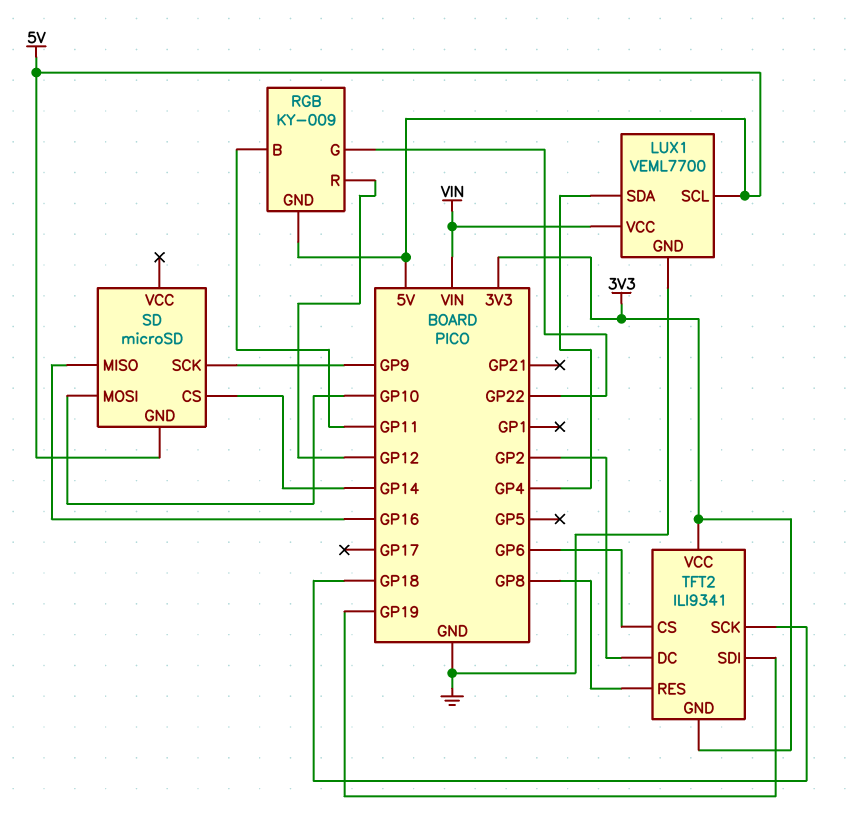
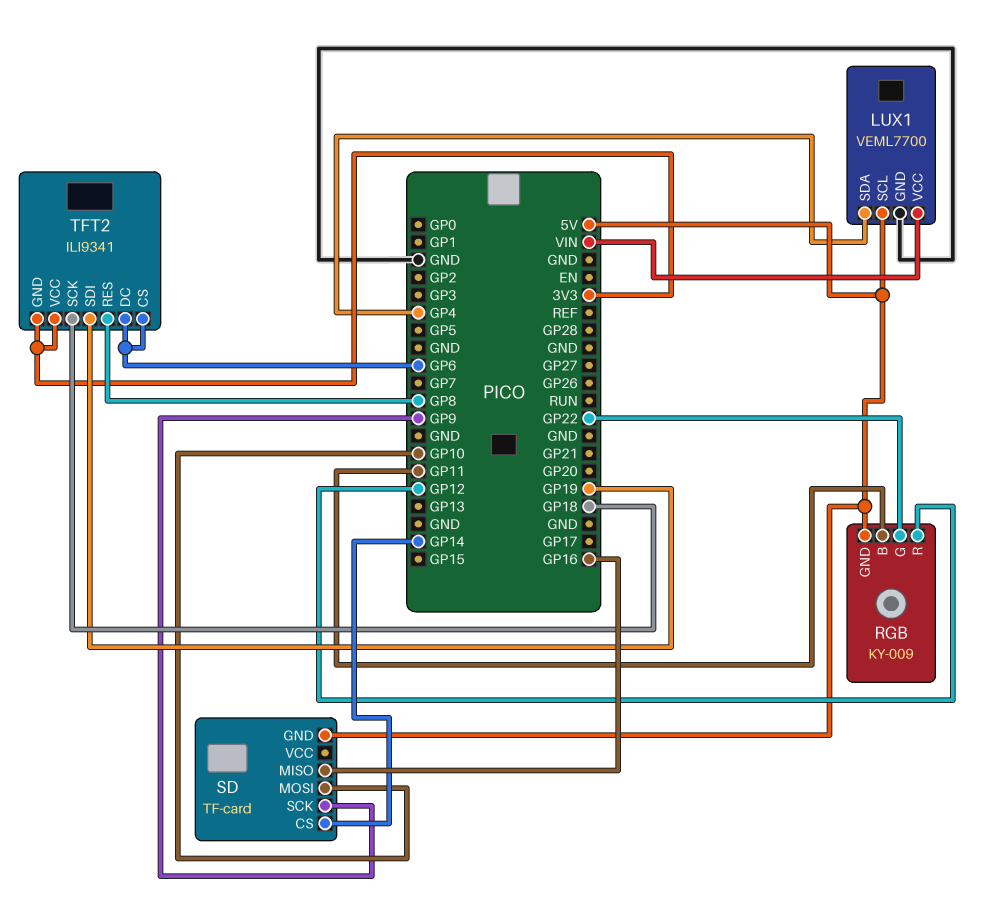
SD: microSD -> TF-card
TFT2 pin DC: GP2 -> GP6

